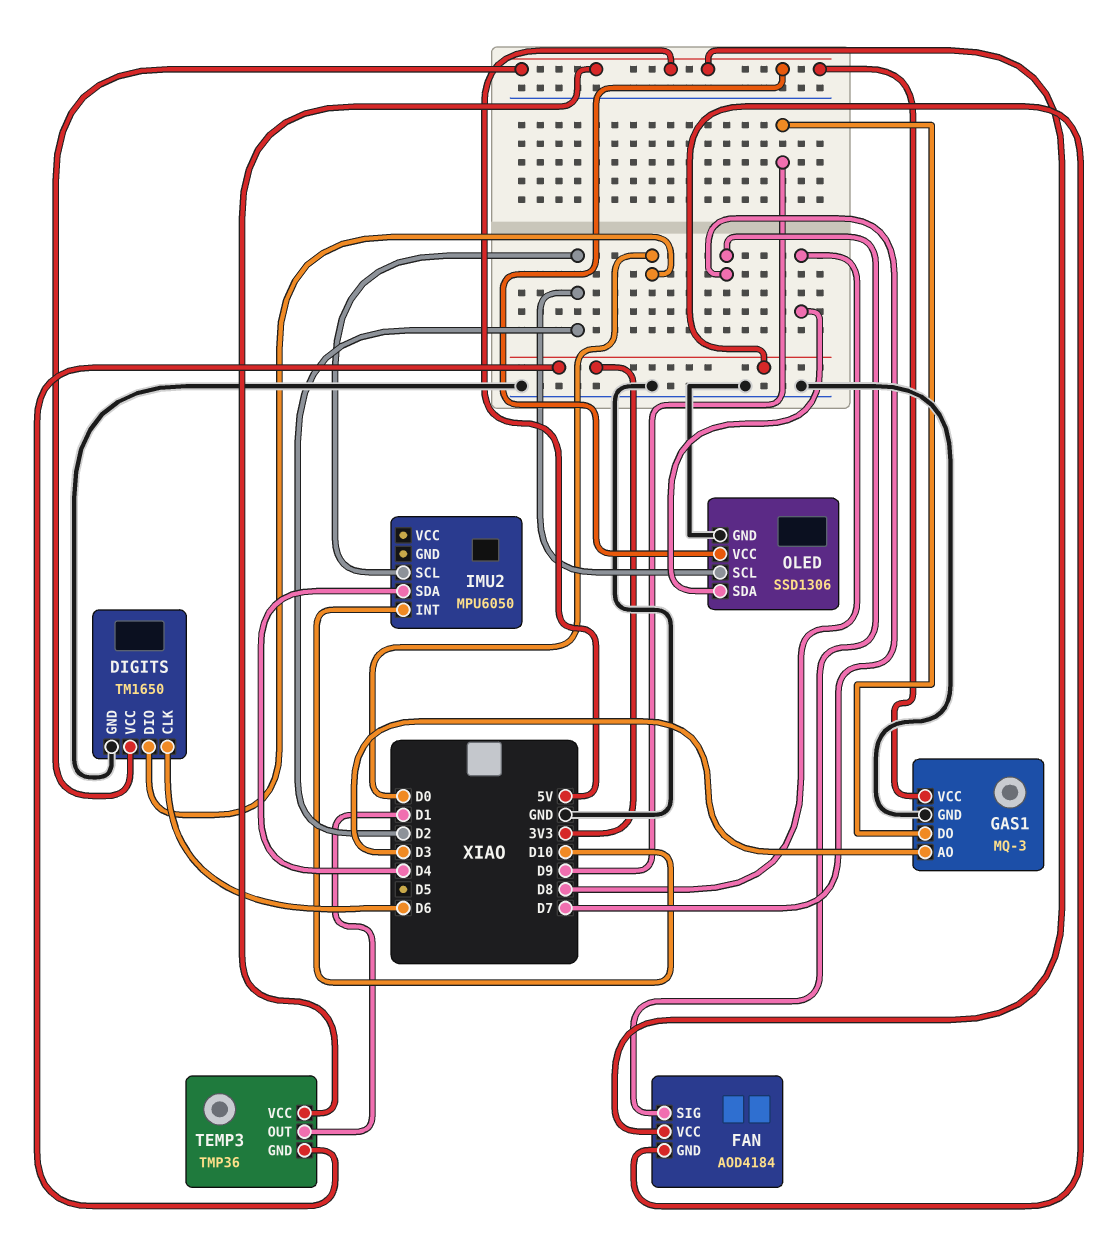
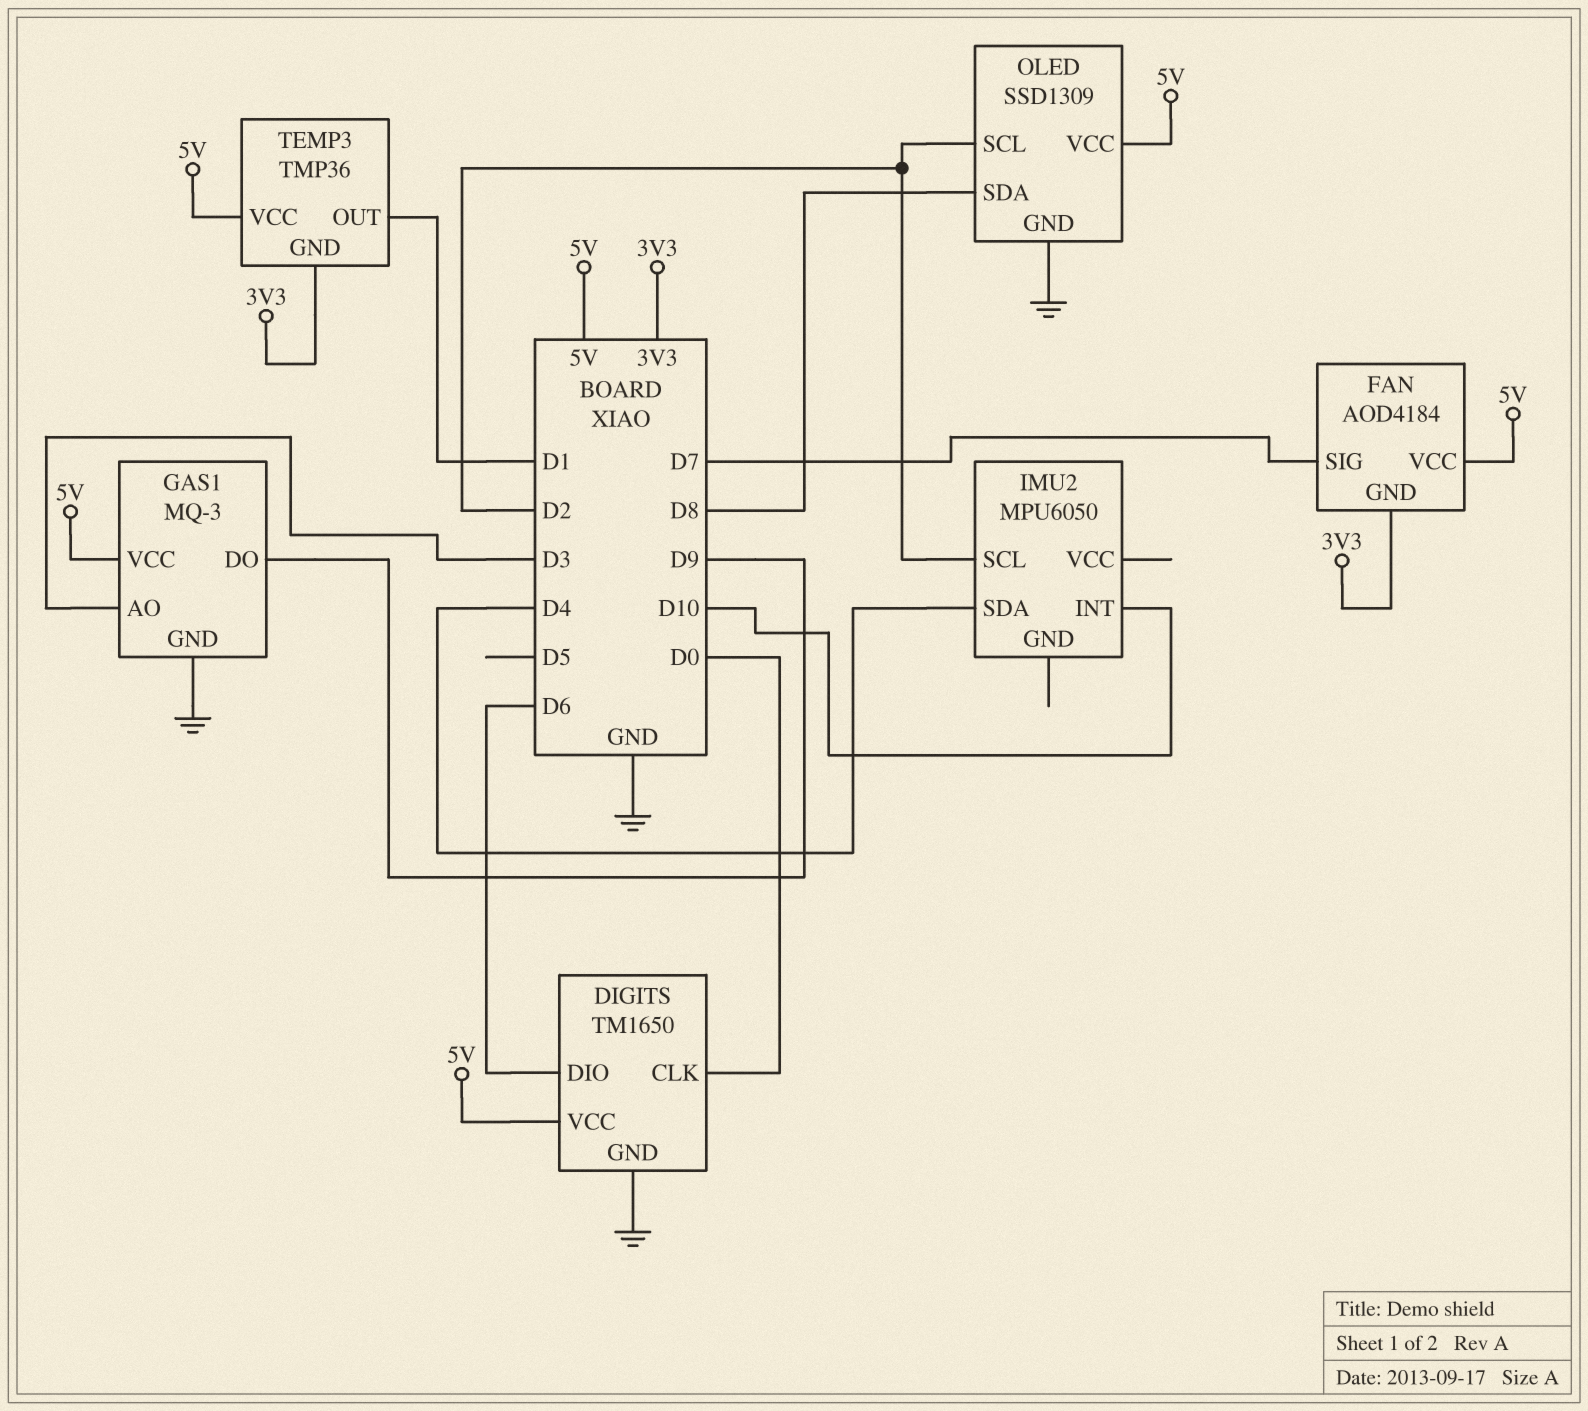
DIGITS pin CLK: D6 -> D0
DIGITS pin DIO: D0 -> D6
OLED: SSD1306 -> SSD1309

